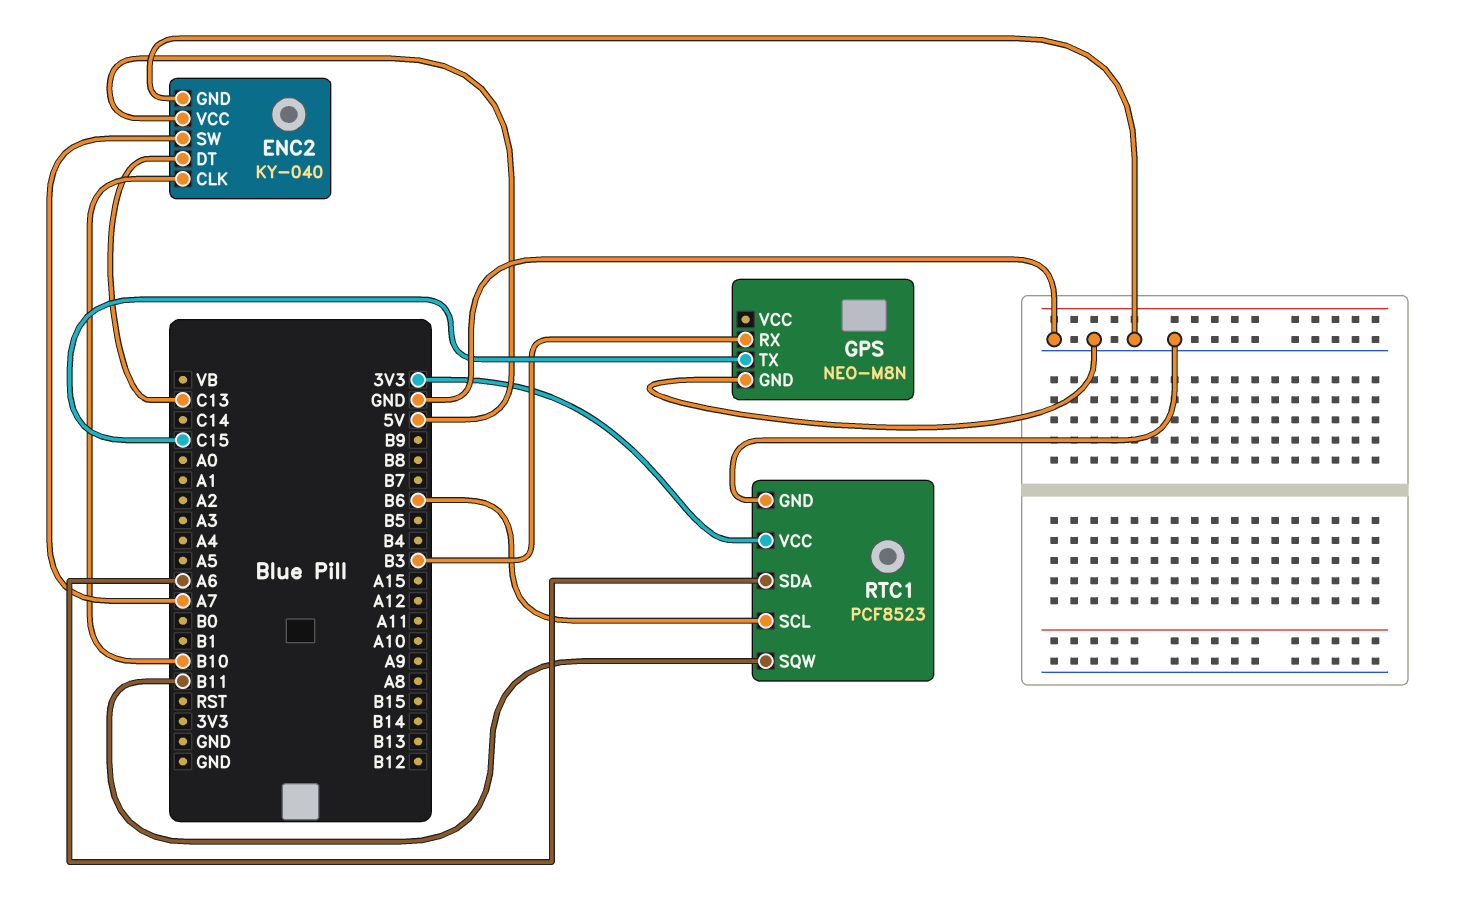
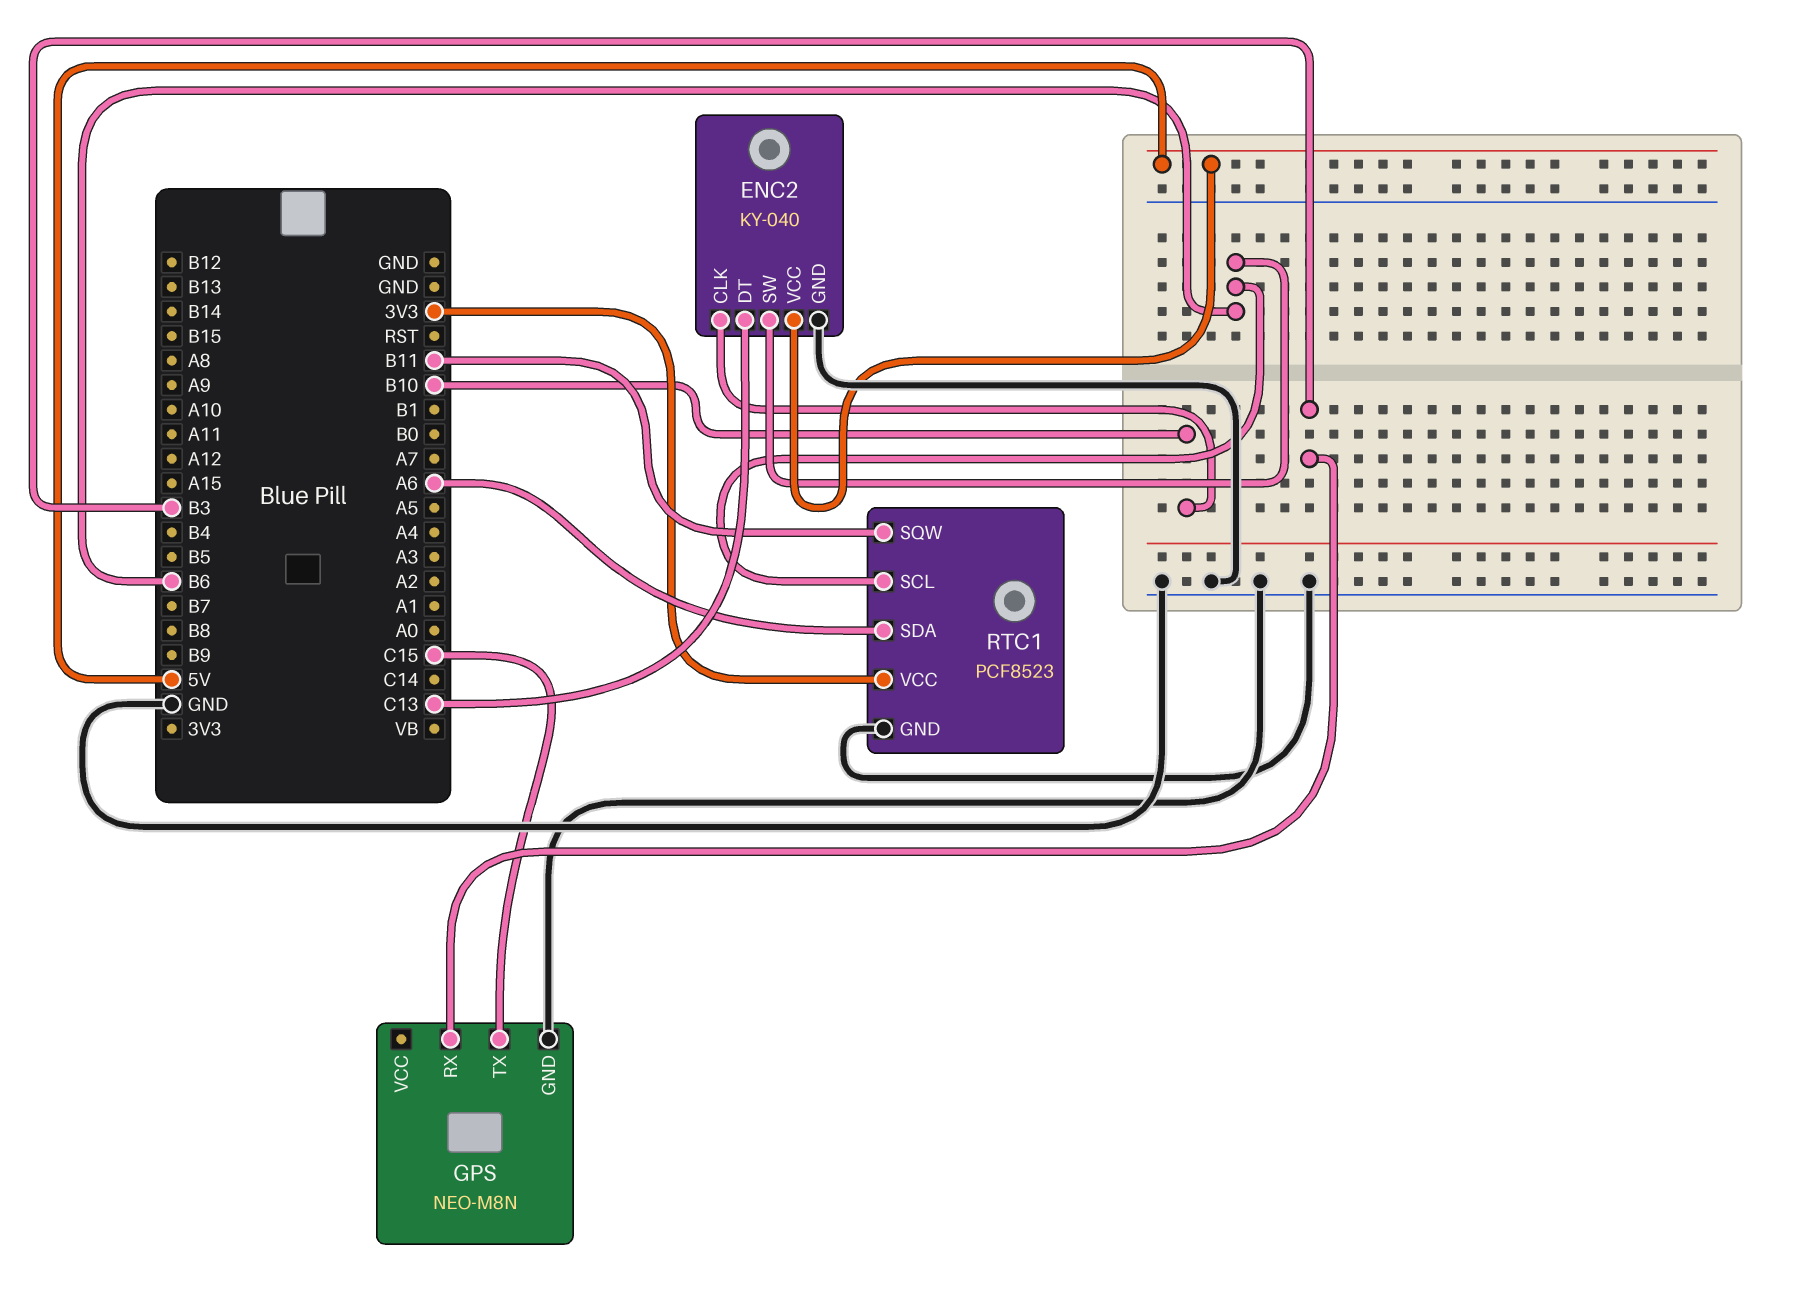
ENC2 pin SW: A7 -> B6

